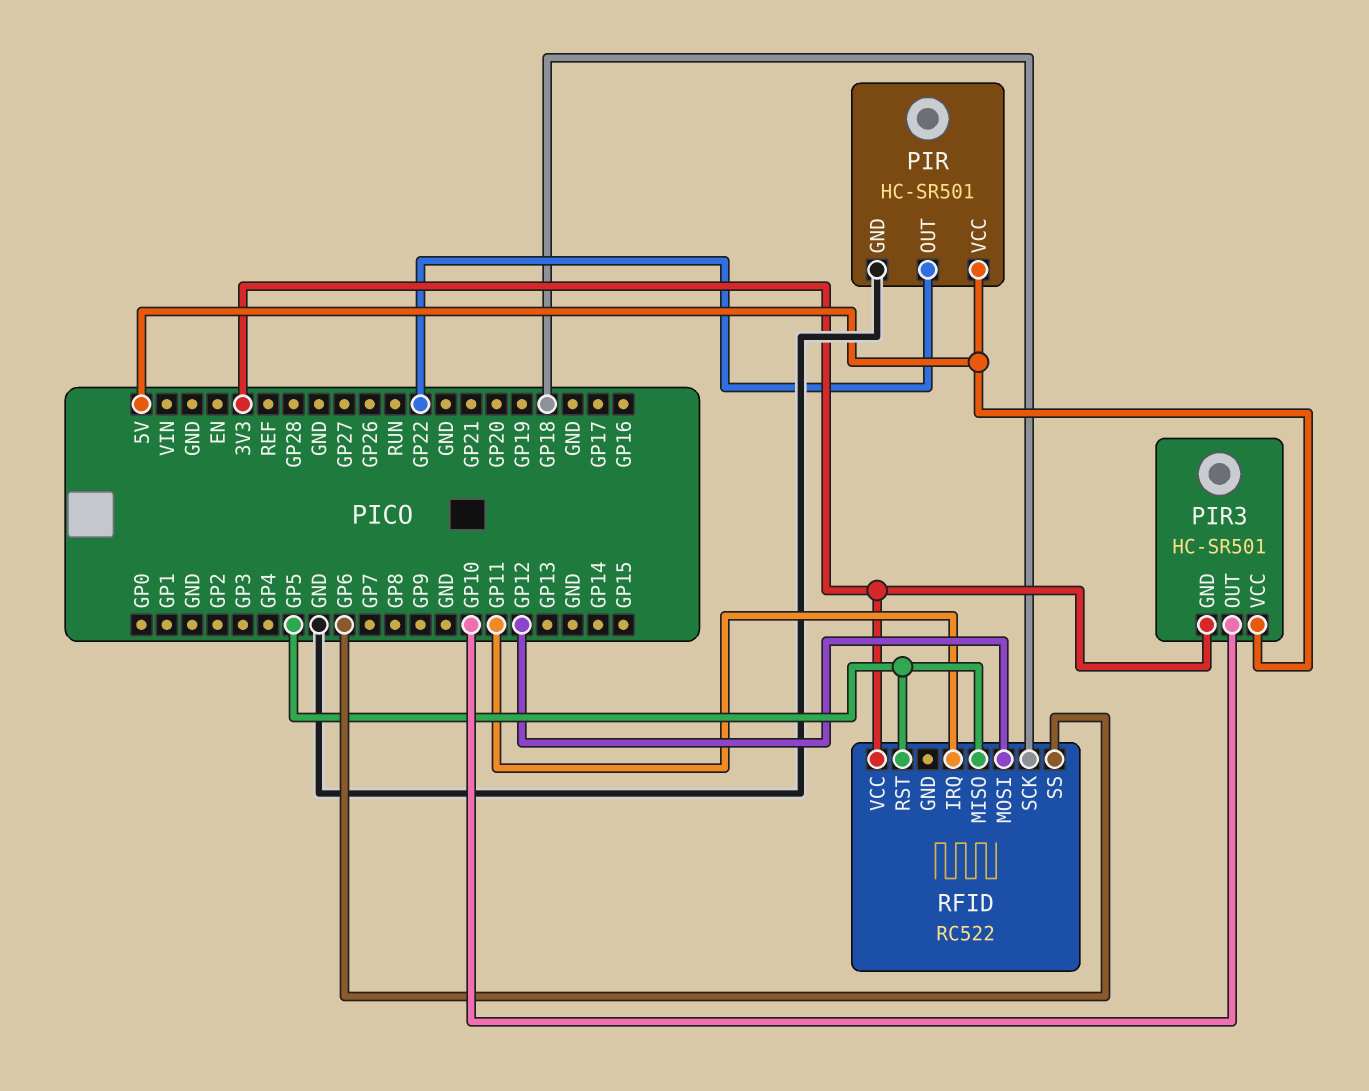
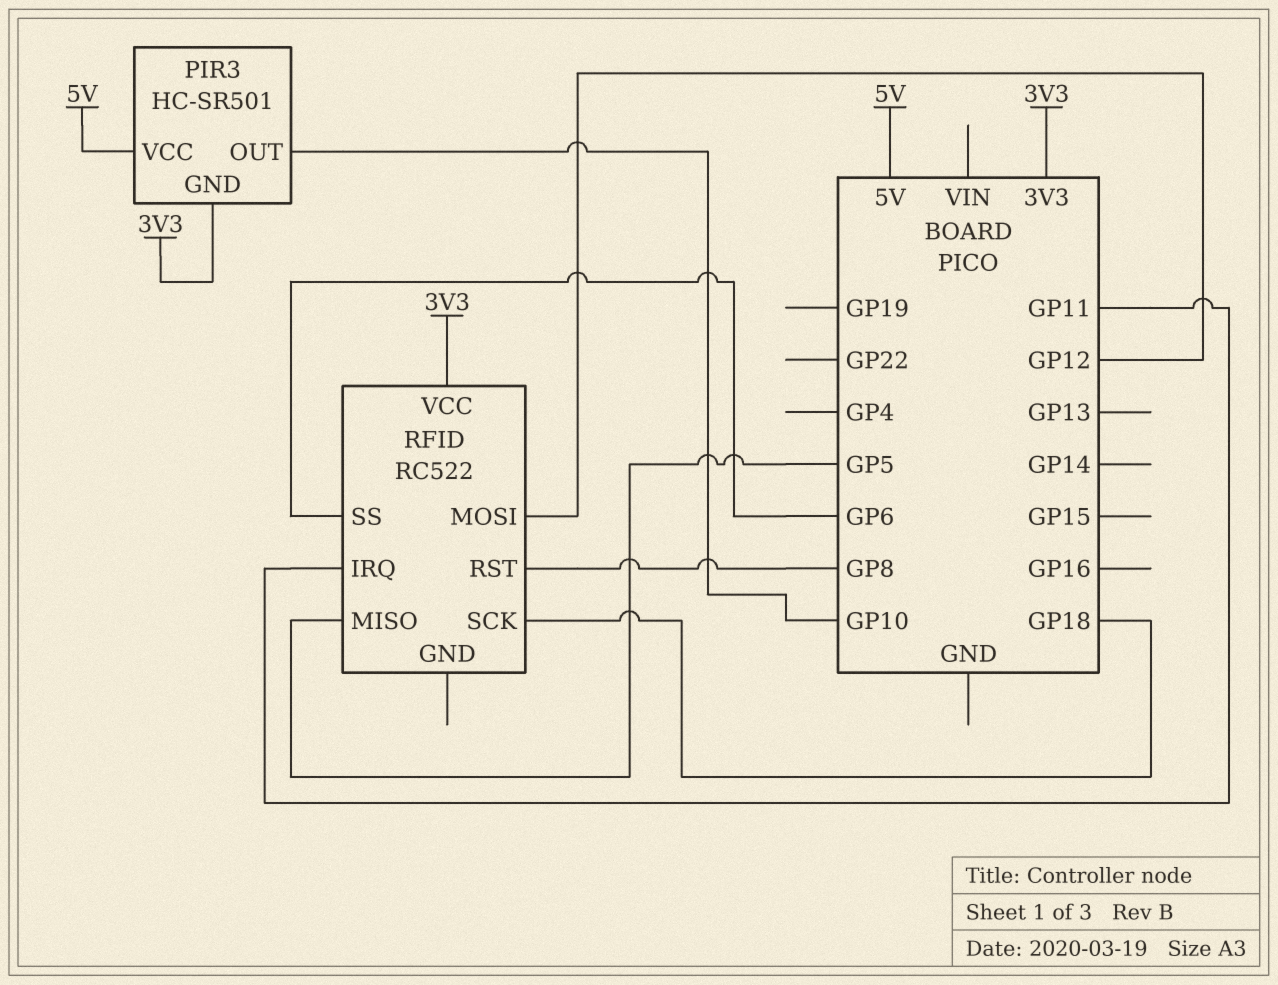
PIR: HC-SR501 -> none
PIR pin GND: GND -> none
PIR pin OUT: GP22 -> none
PIR pin VCC: 5V -> none
RFID pin RST: GP5 -> GP8

